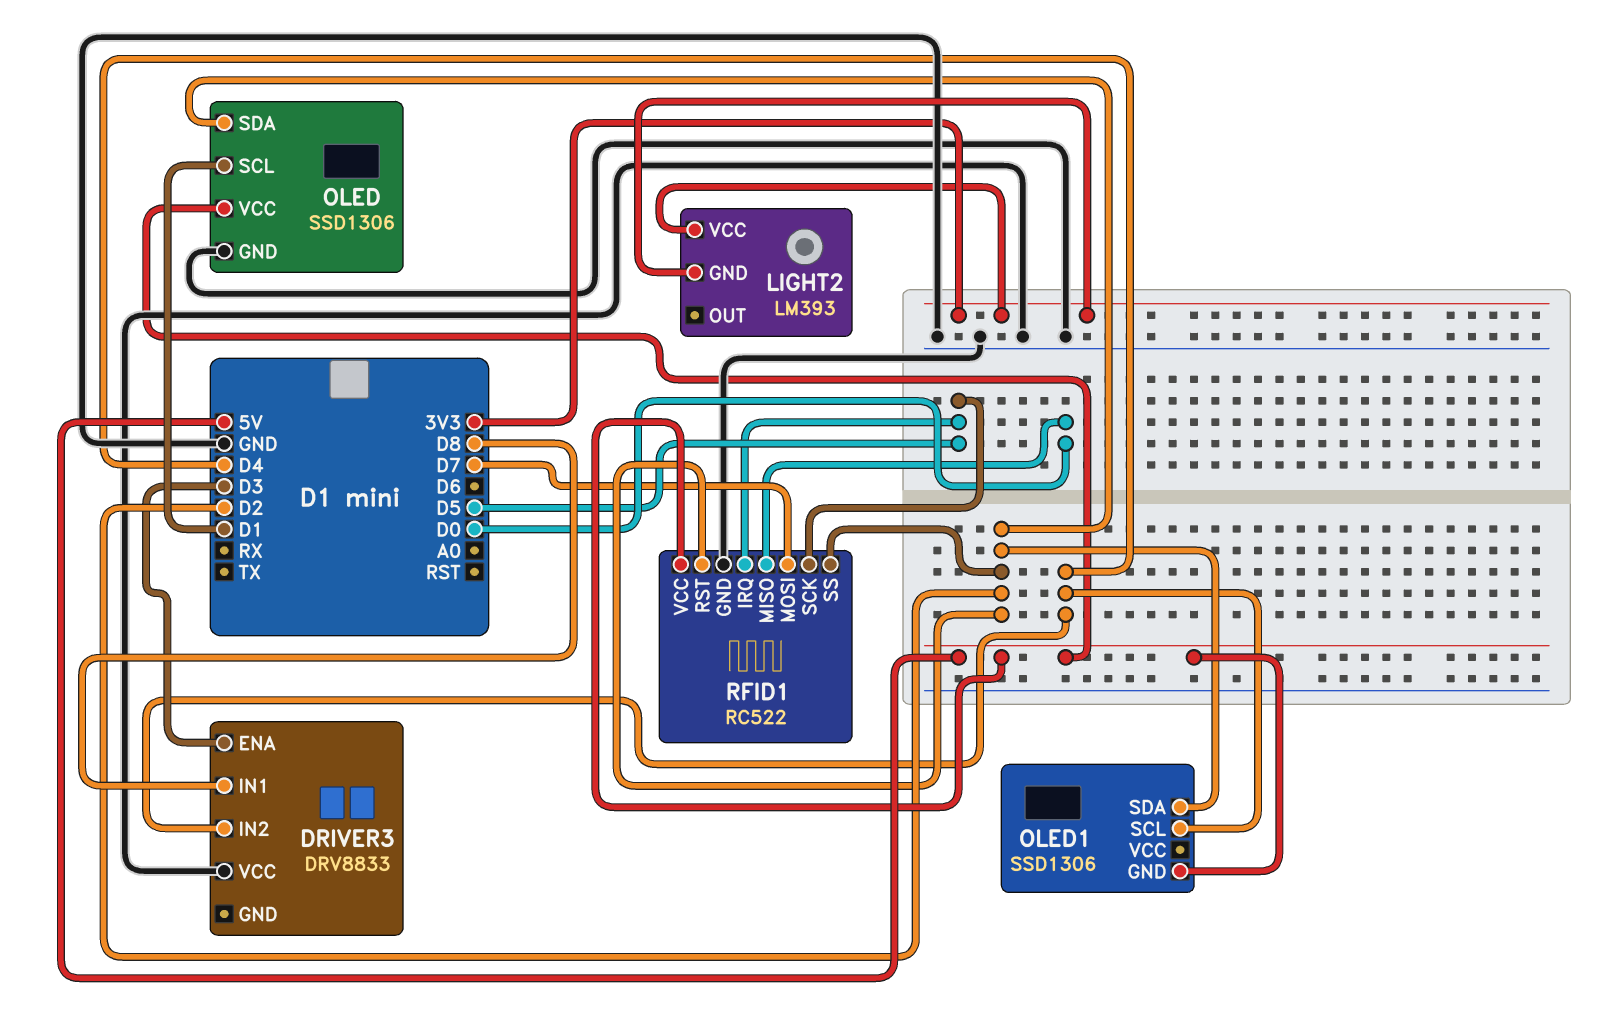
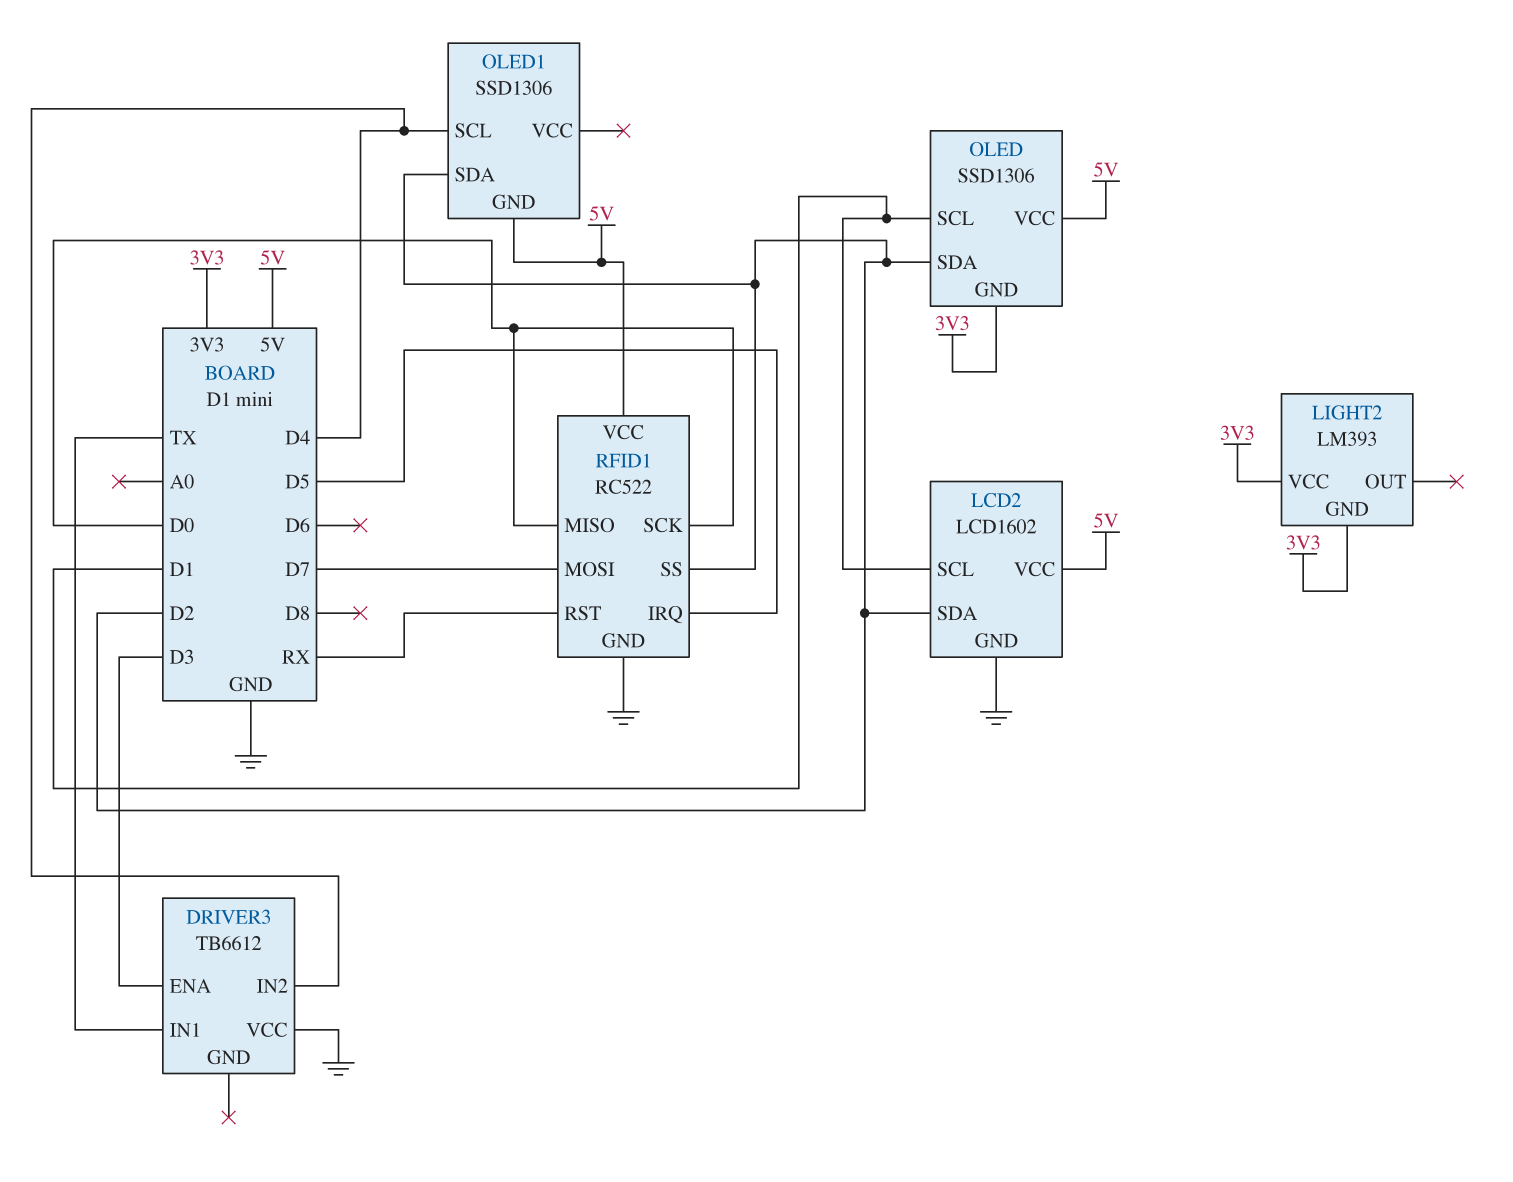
DRIVER3: DRV8833 -> TB6612
DRIVER3 pin IN1: D8 -> TX
LCD2: none -> LCD1602
LCD2 pin GND: none -> GND
LCD2 pin SCL: none -> D1
LCD2 pin SDA: none -> D2
LCD2 pin VCC: none -> 5V
OLED pin GND: GND -> 3V3
RFID1 pin RST: D2 -> RX
RFID1 pin SCK: D5 -> D0

